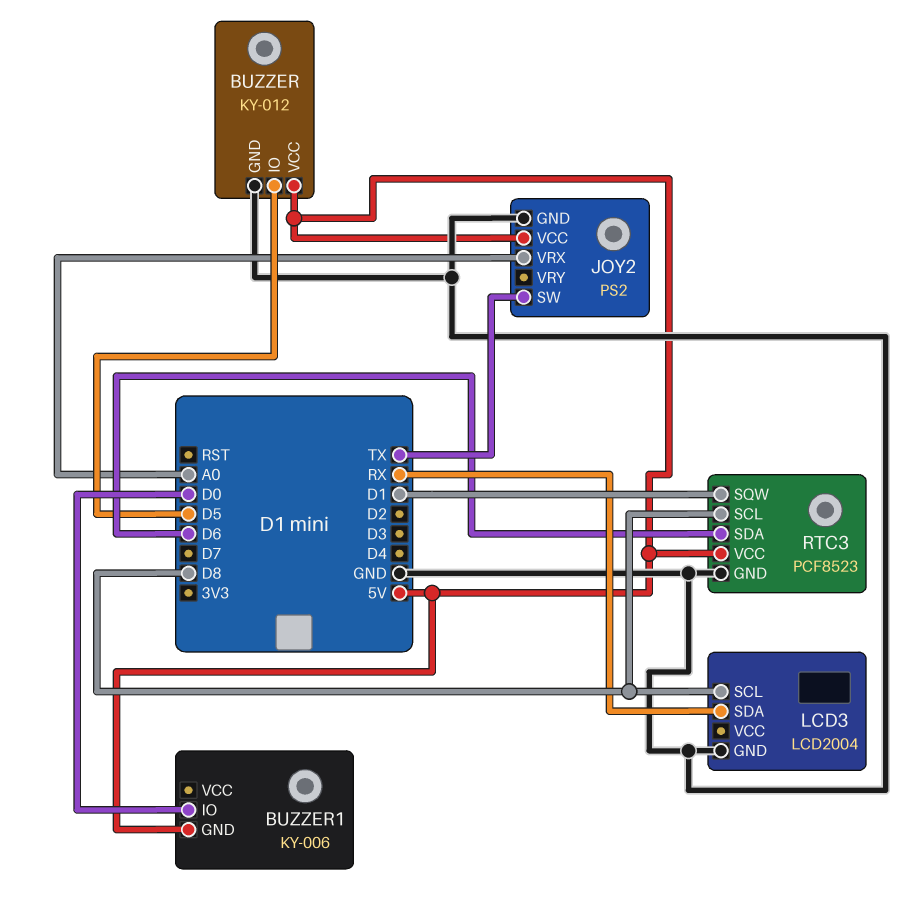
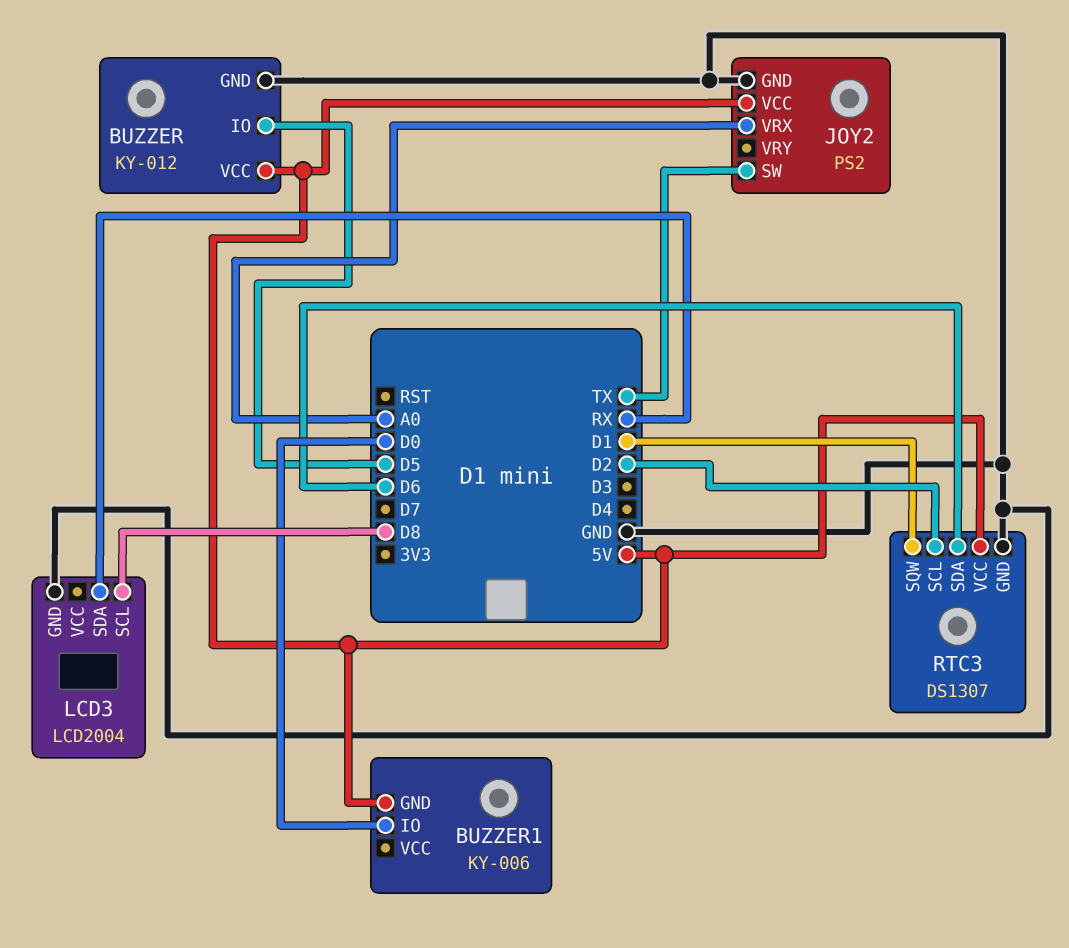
RTC3: PCF8523 -> DS1307
RTC3 pin SCL: D8 -> D2

